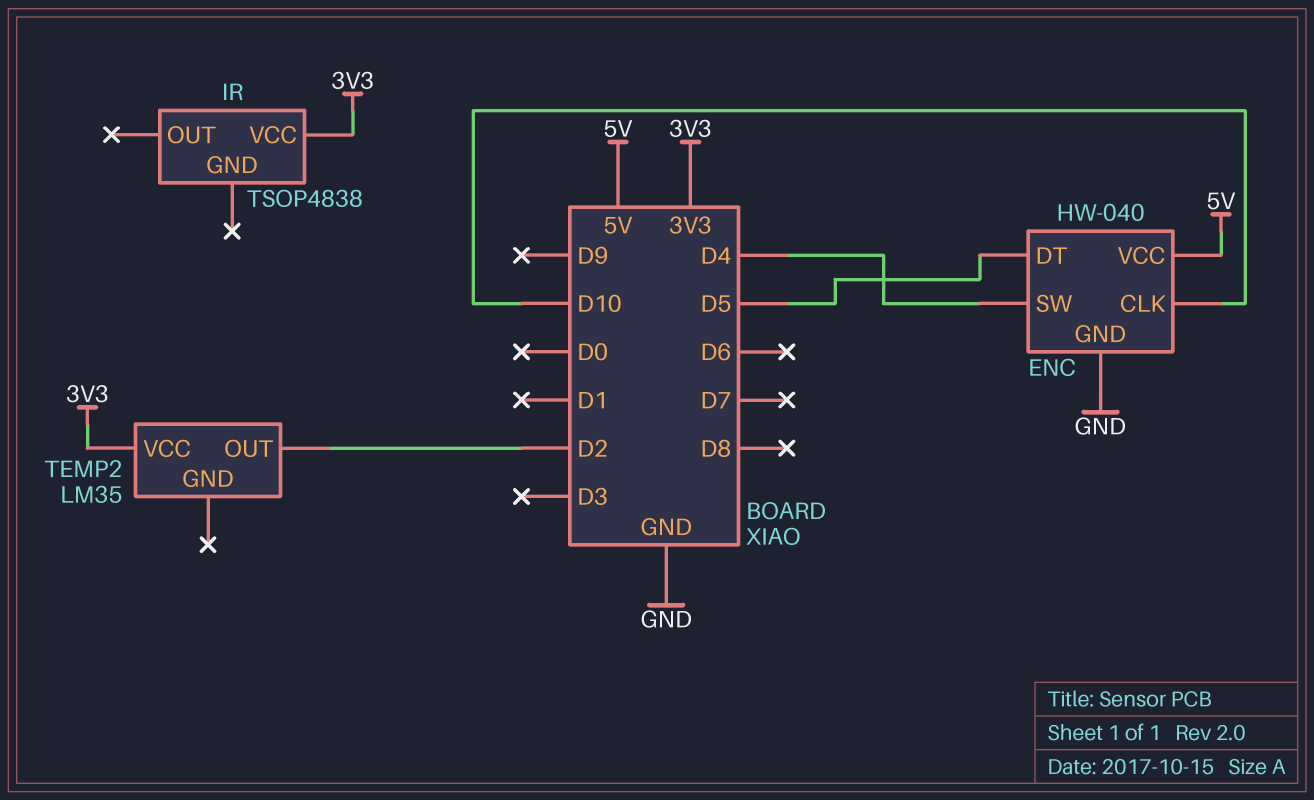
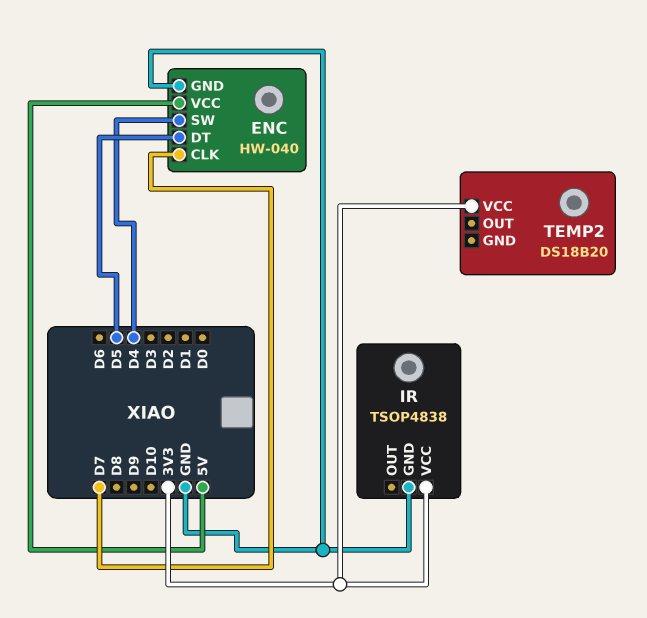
ENC pin CLK: D10 -> D7
IR pin GND: none -> GND
TEMP2: LM35 -> DS18B20
TEMP2 pin OUT: D2 -> none

